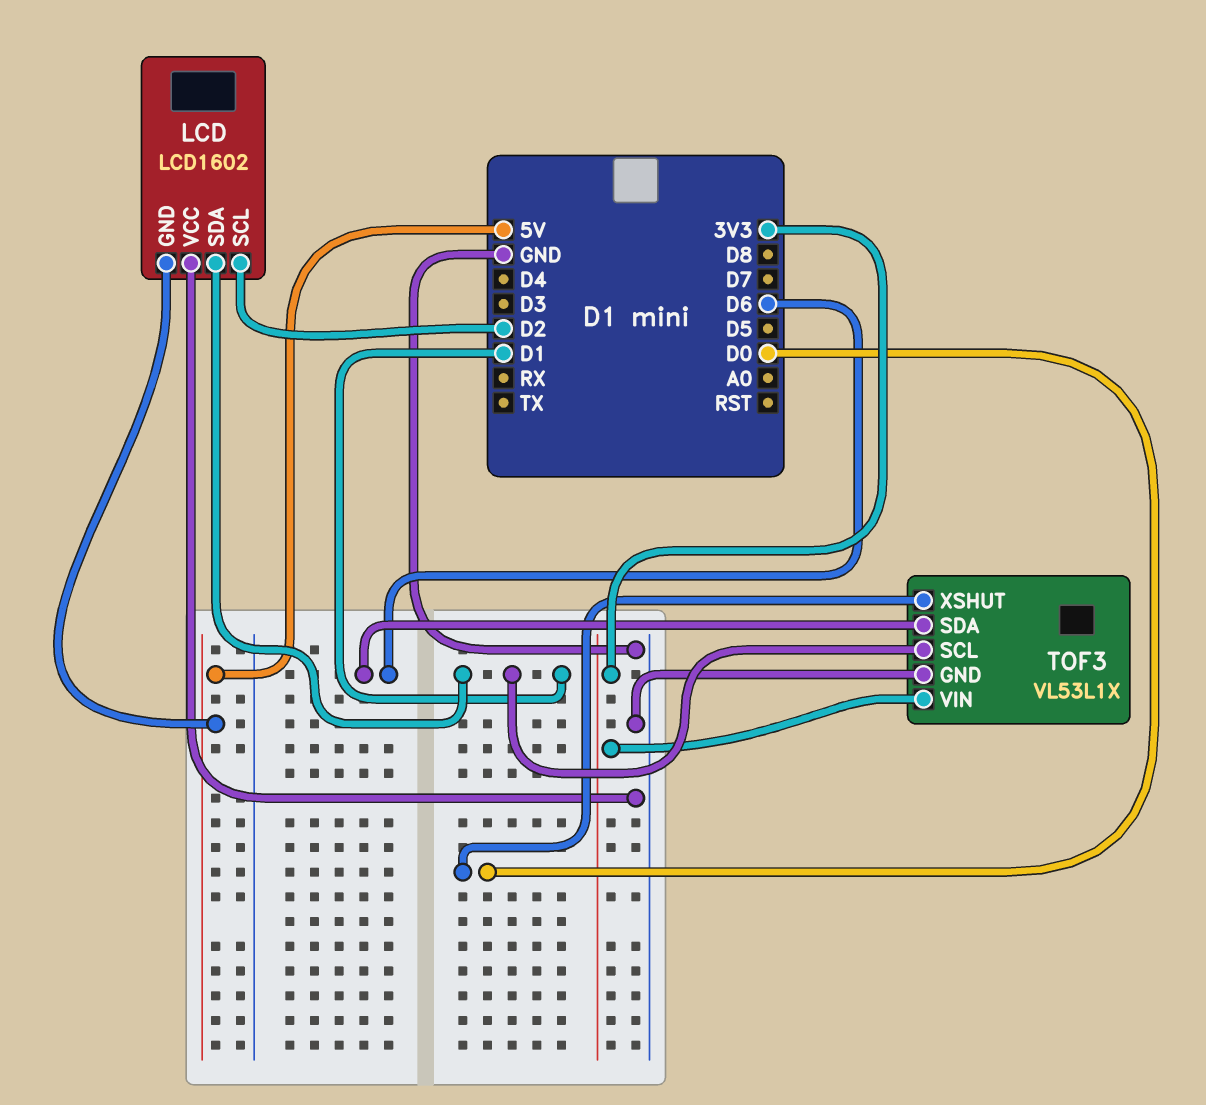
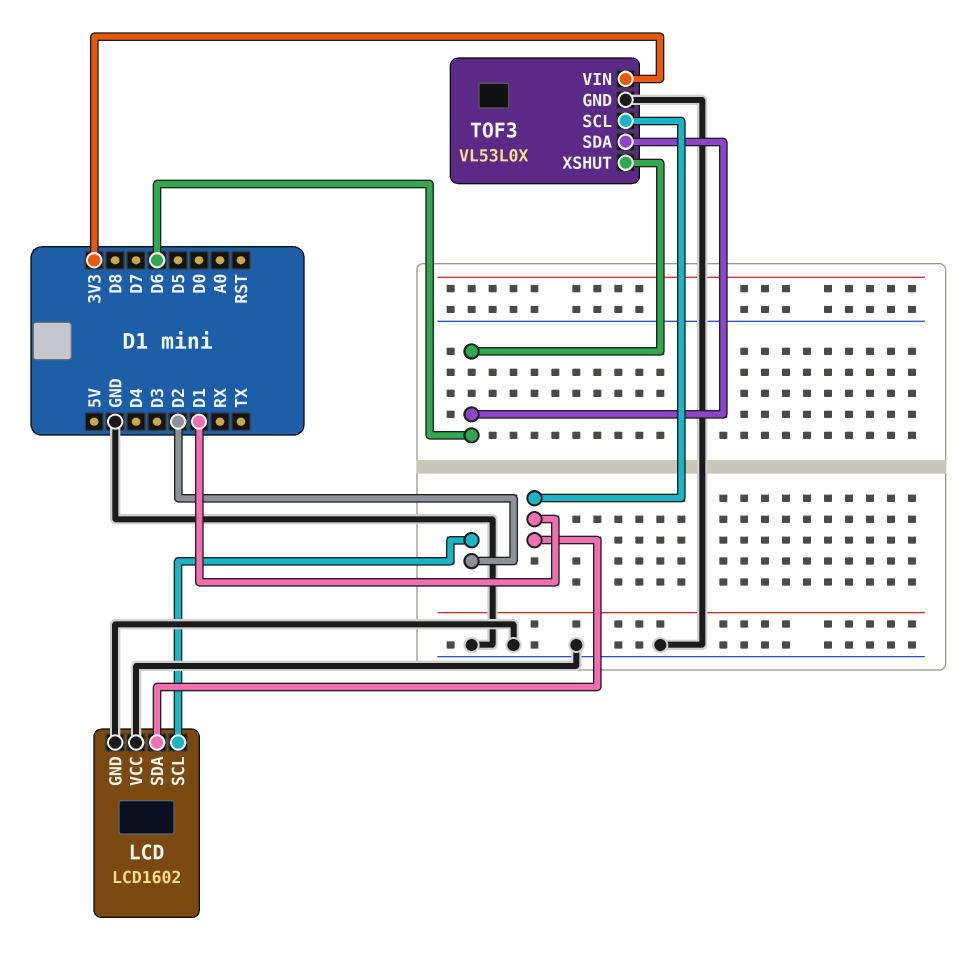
LCD pin GND: 5V -> GND
TOF3: VL53L1X -> VL53L0X
TOF3 pin XSHUT: D0 -> D6

